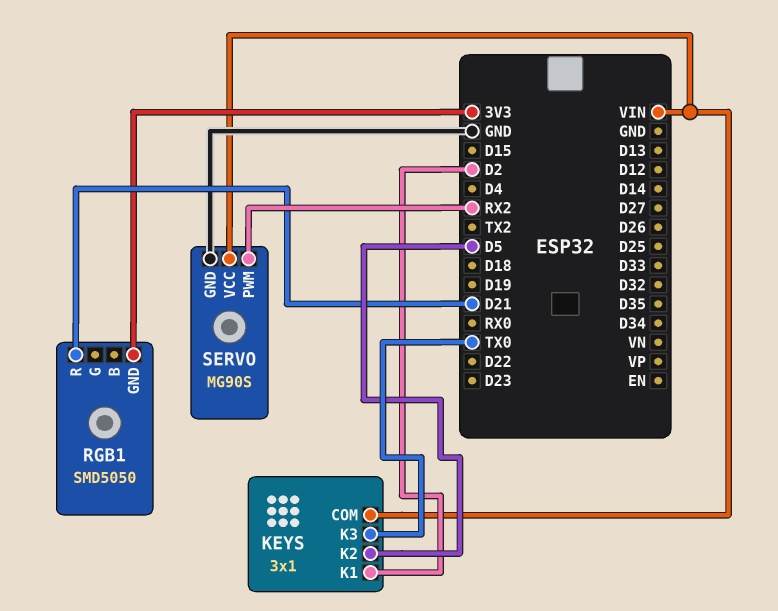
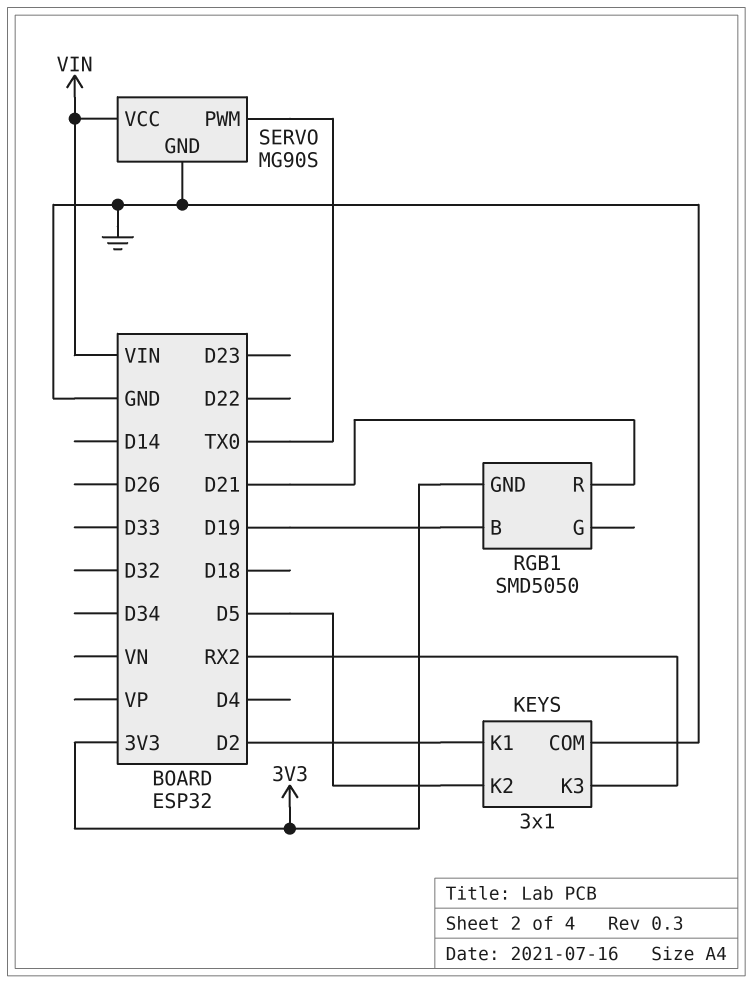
KEYS pin COM: VIN -> GND
KEYS pin K3: TX0 -> RX2
RGB1 pin B: none -> D19
SERVO pin PWM: RX2 -> TX0

